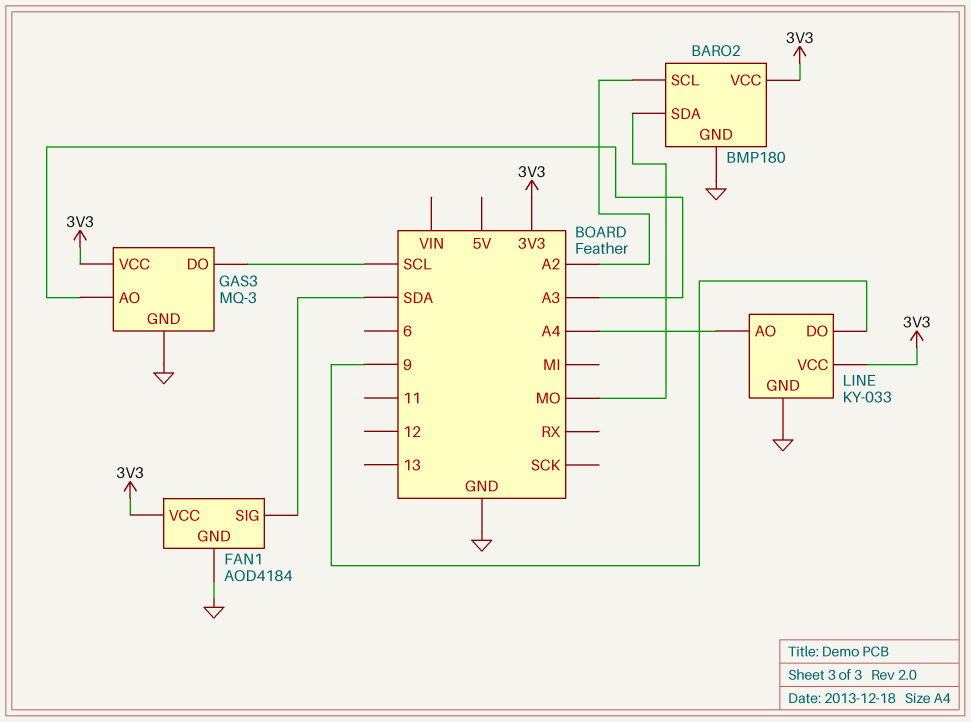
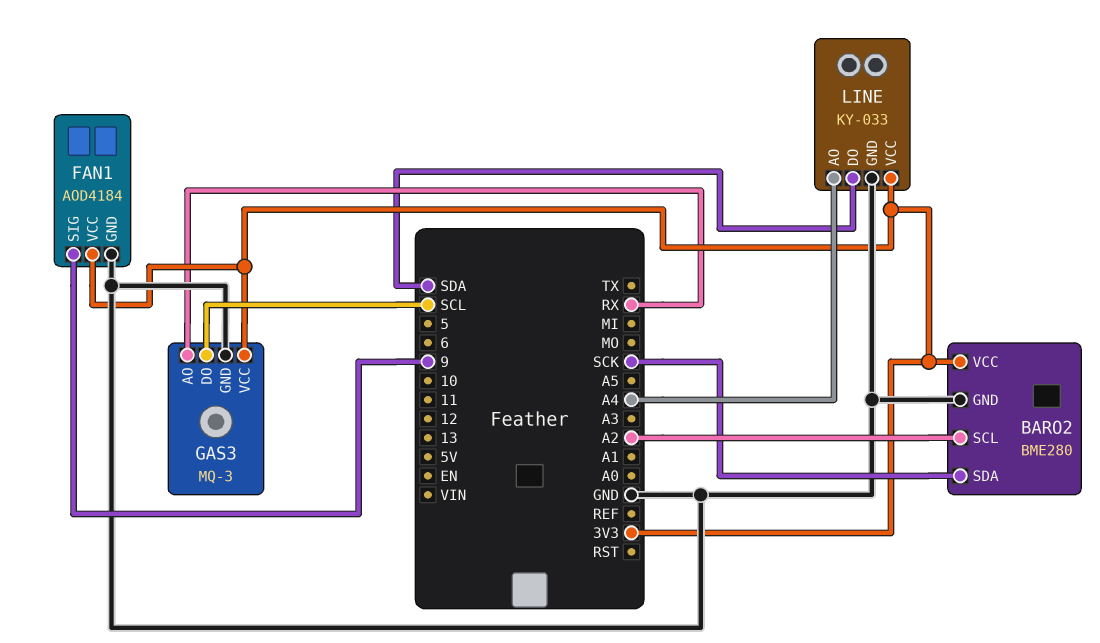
BARO2: BMP180 -> BME280
BARO2 pin SDA: MO -> SCK
FAN1 pin SIG: SDA -> 9
GAS3 pin AO: A3 -> RX
LINE pin DO: 9 -> SDA

